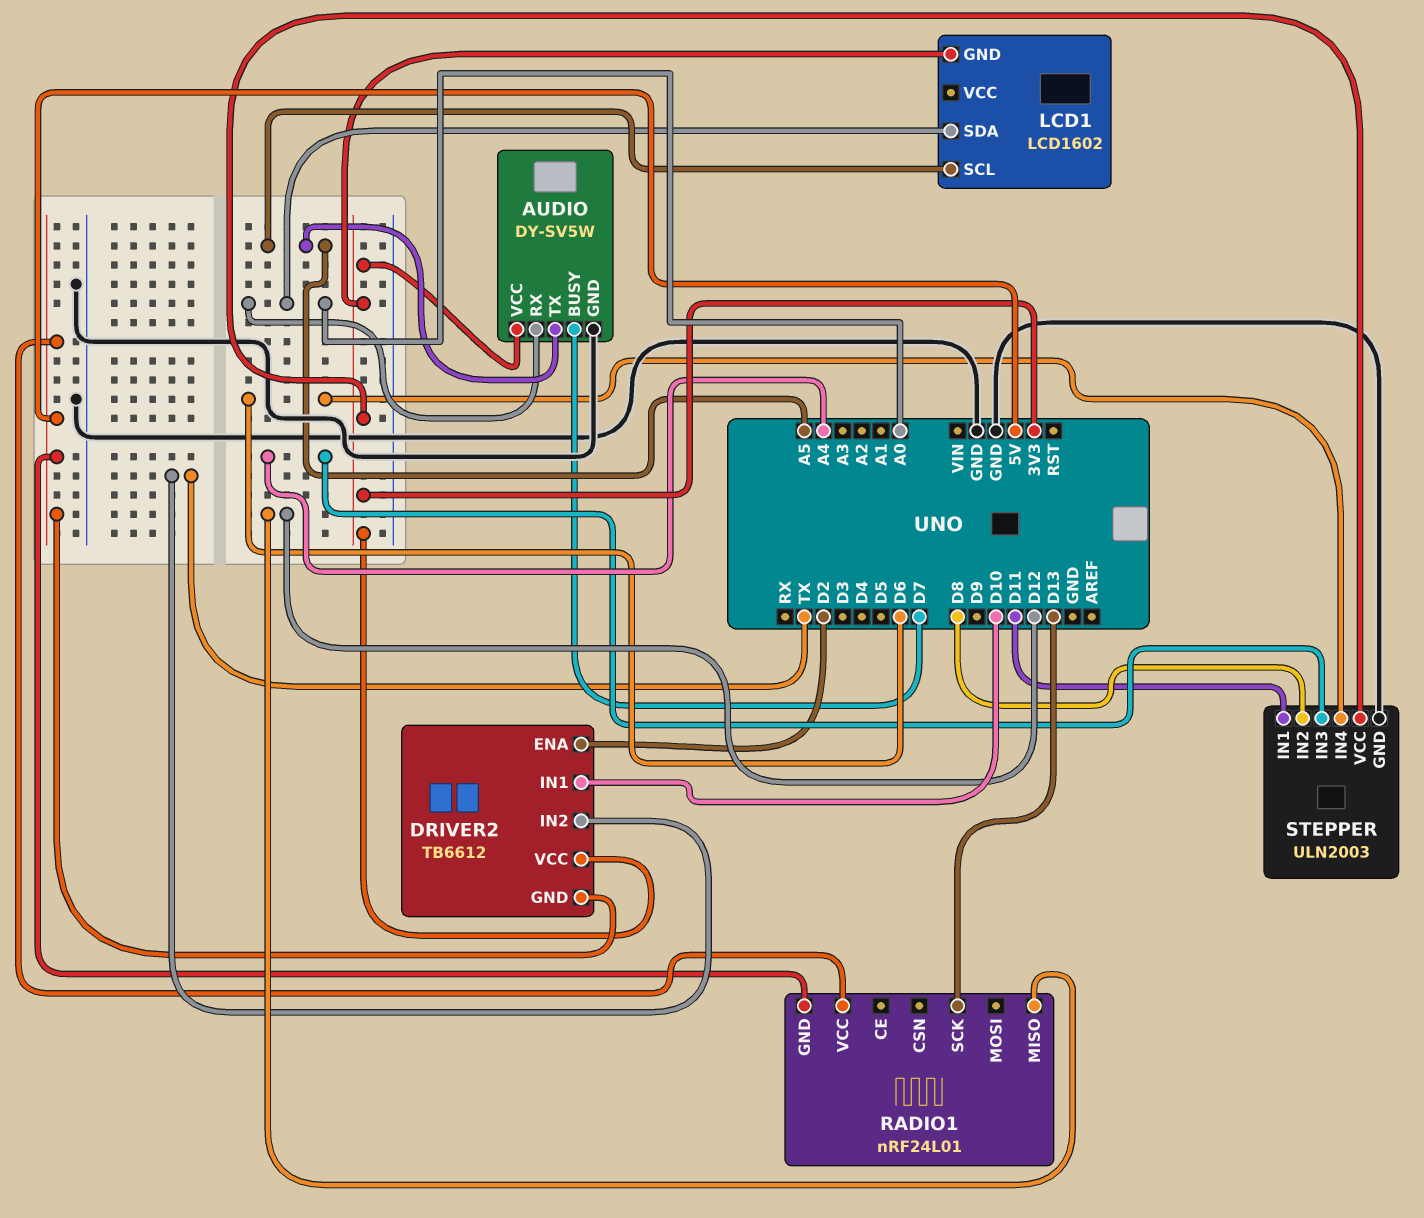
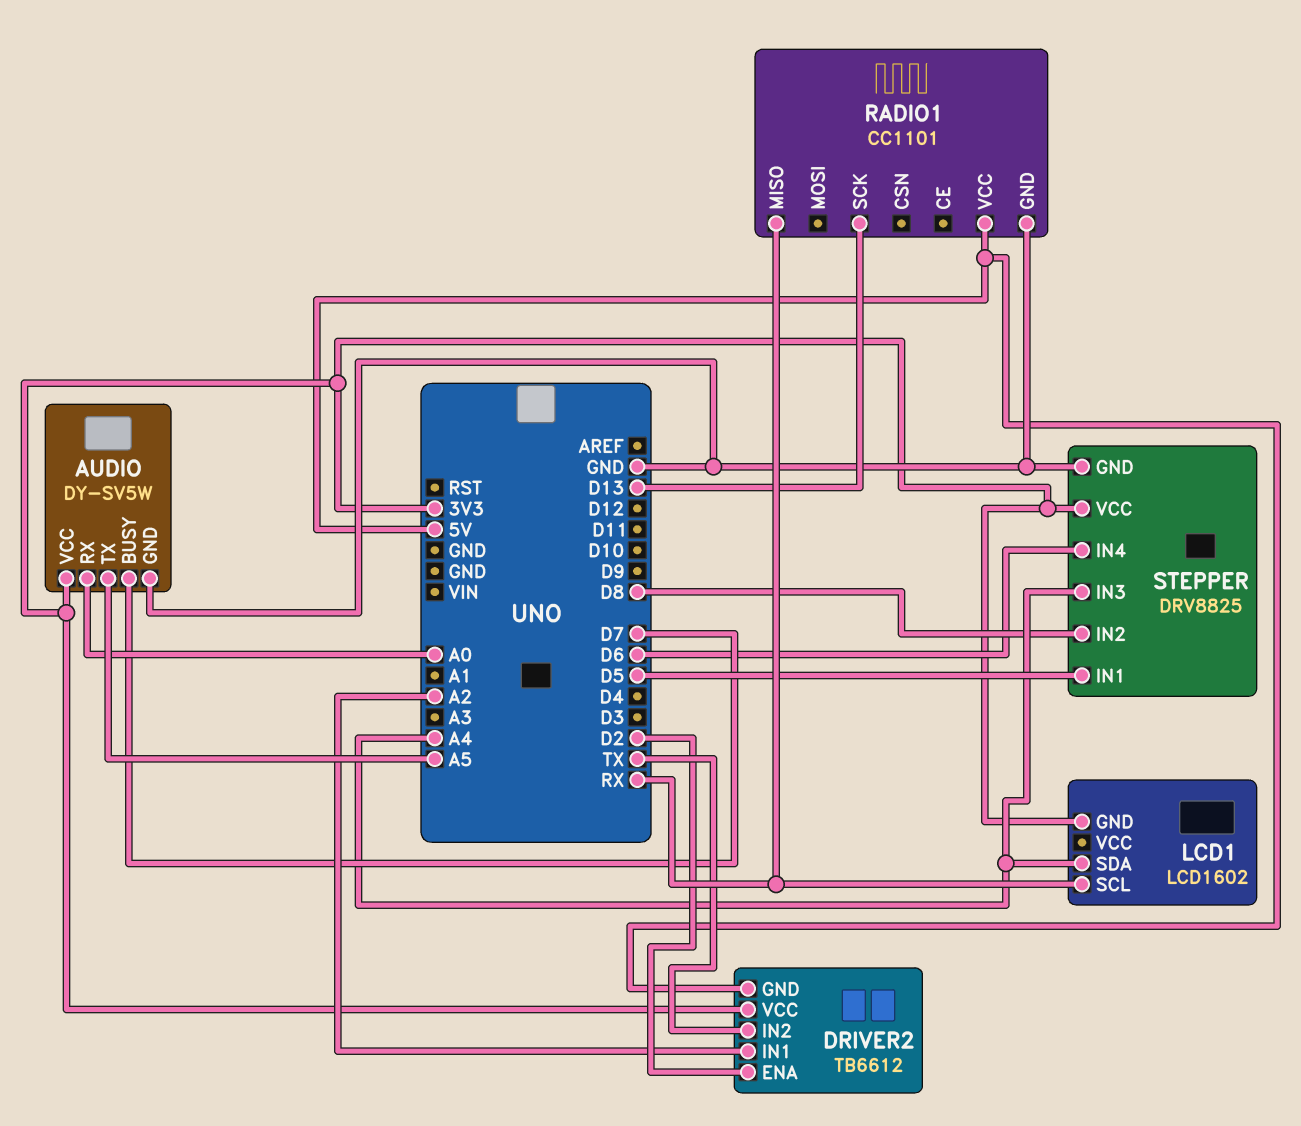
DRIVER2 pin IN1: D10 -> A2
LCD1 pin SCL: A5 -> RX
LCD1 pin SDA: A0 -> A4
RADIO1: nRF24L01 -> CC1101
RADIO1 pin GND: 5V -> GND
RADIO1 pin MISO: D12 -> RX
STEPPER: ULN2003 -> DRV8825
STEPPER pin IN1: D11 -> D5

